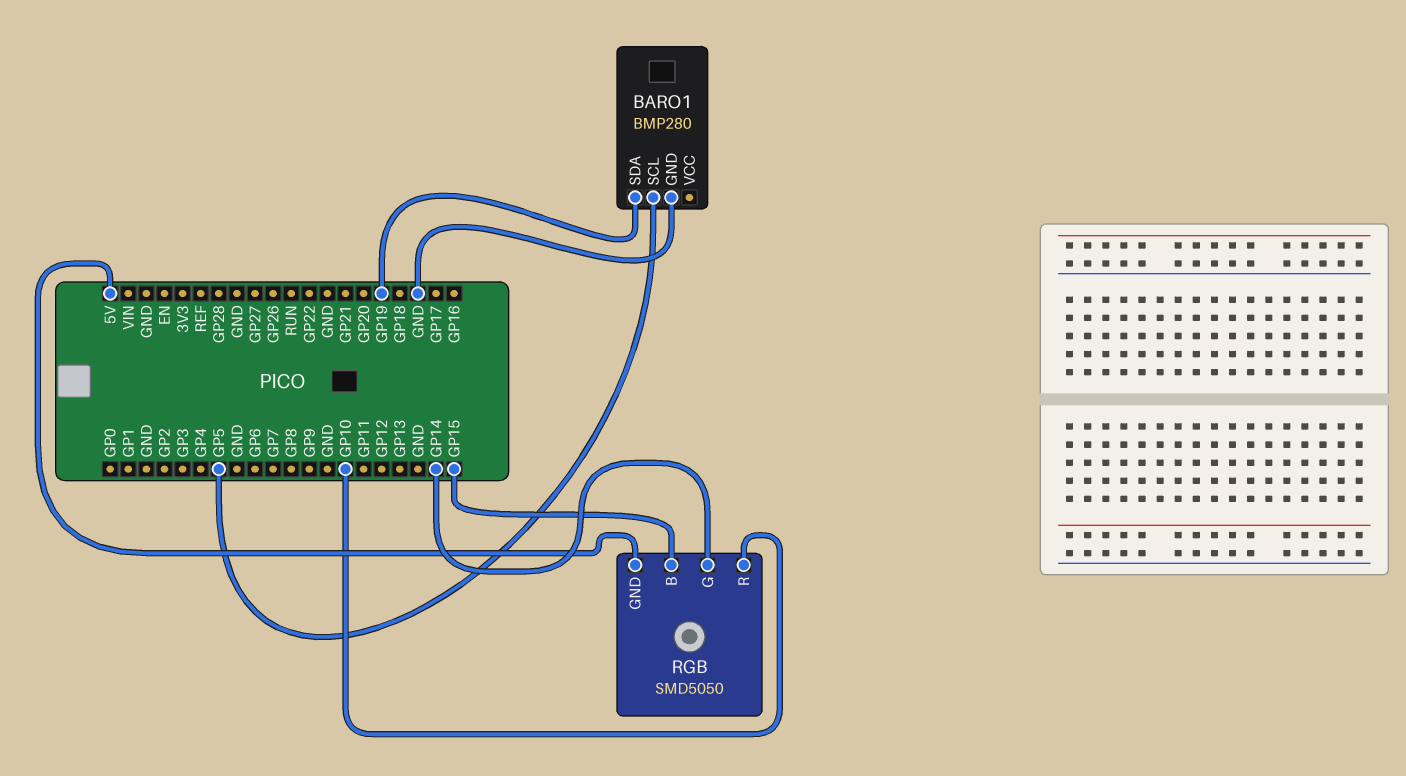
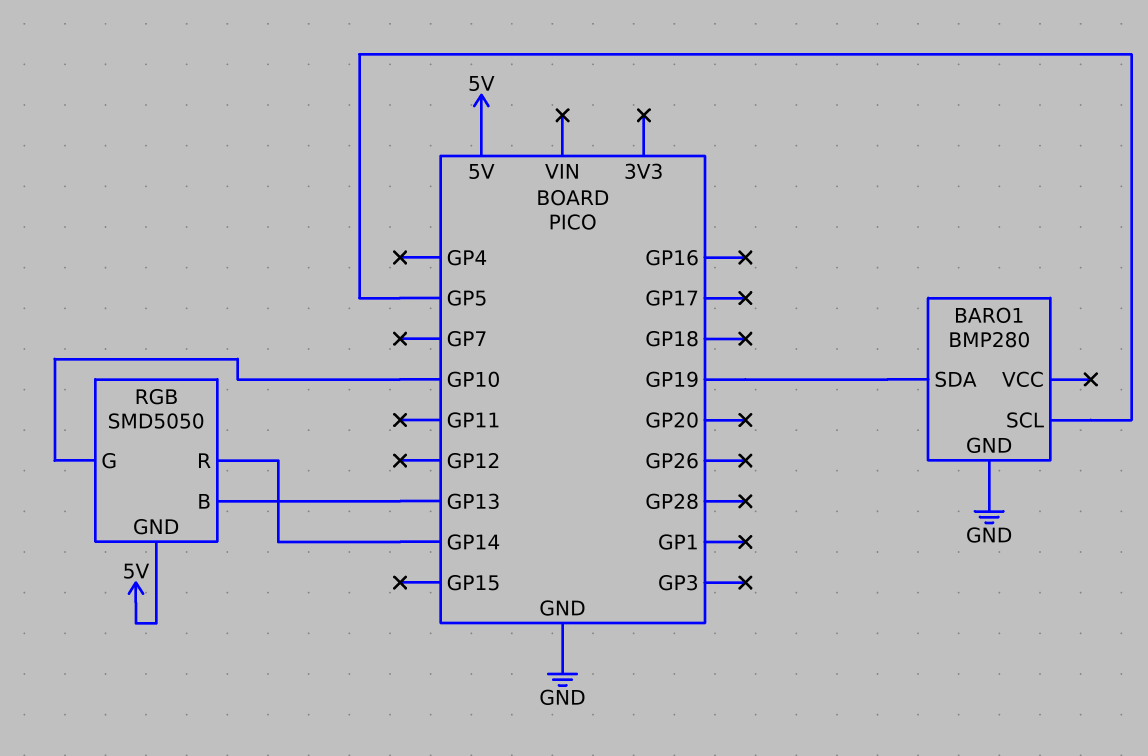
RGB pin B: GP15 -> GP13
RGB pin G: GP14 -> GP10
RGB pin R: GP10 -> GP14

